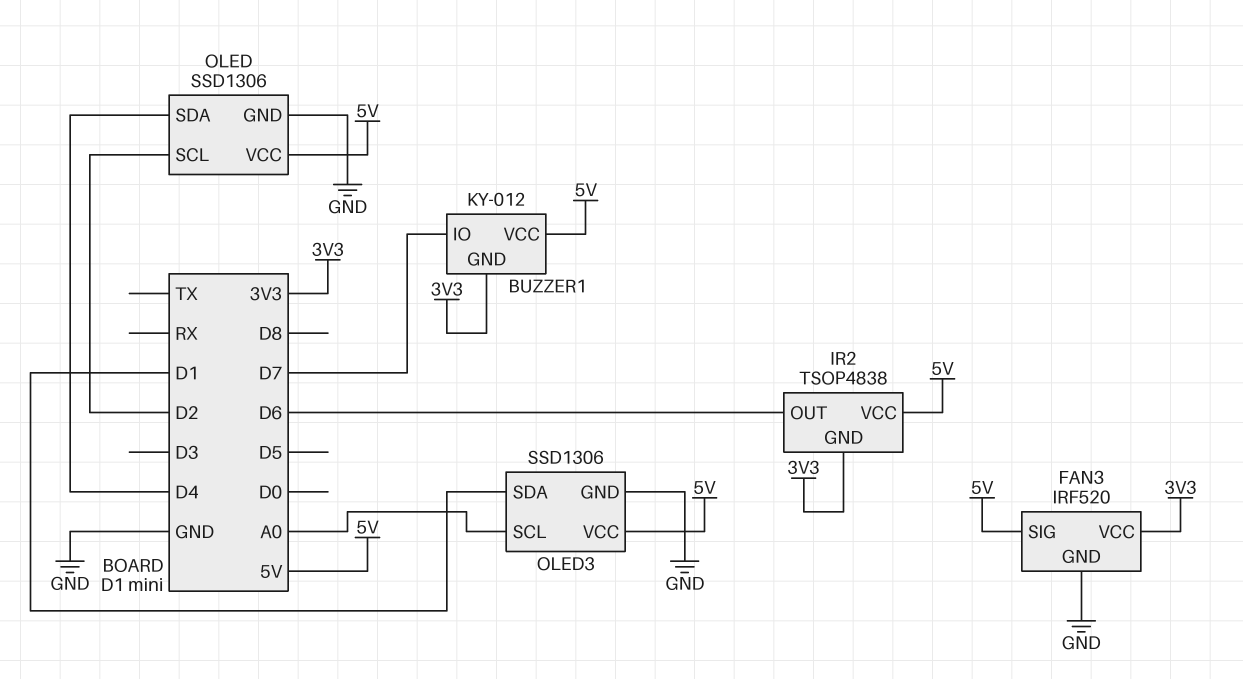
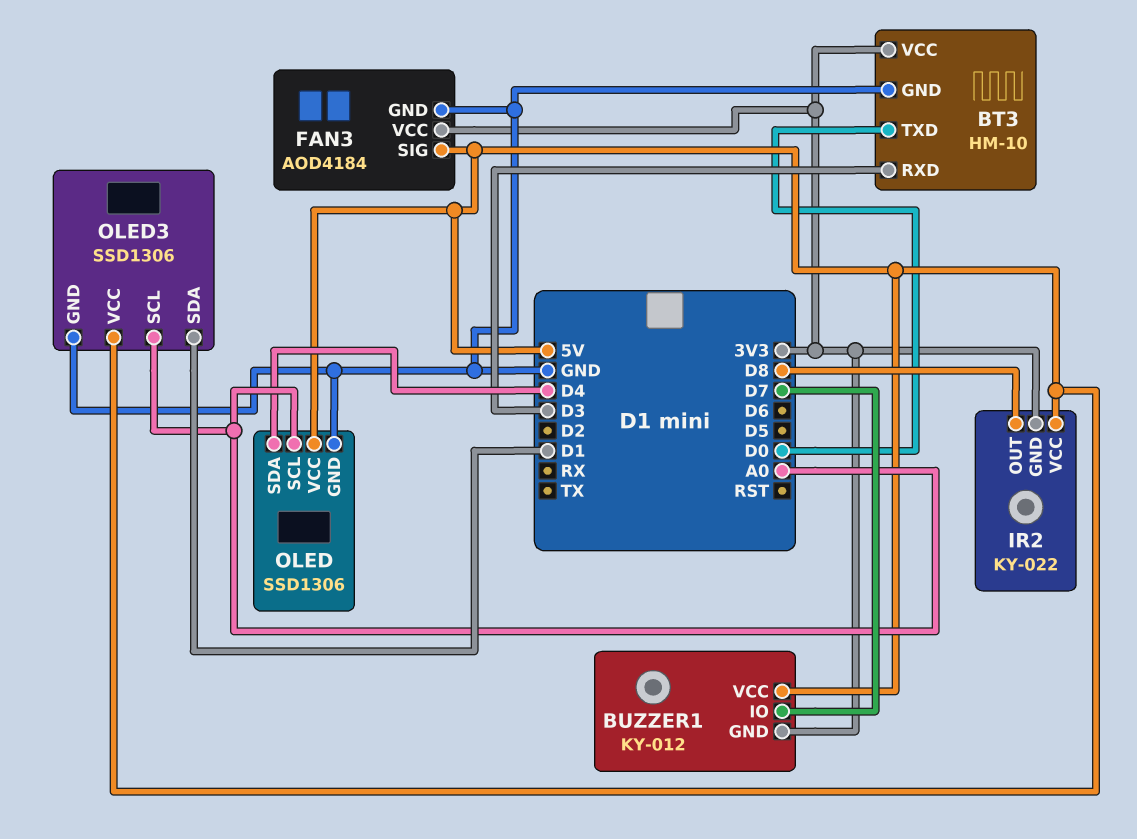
BT3: none -> HM-10
BT3 pin GND: none -> GND
BT3 pin RXD: none -> D3
BT3 pin TXD: none -> D0
BT3 pin VCC: none -> 3V3
FAN3: IRF520 -> AOD4184
IR2: TSOP4838 -> KY-022
IR2 pin OUT: D6 -> D8
OLED pin SCL: D2 -> A0

